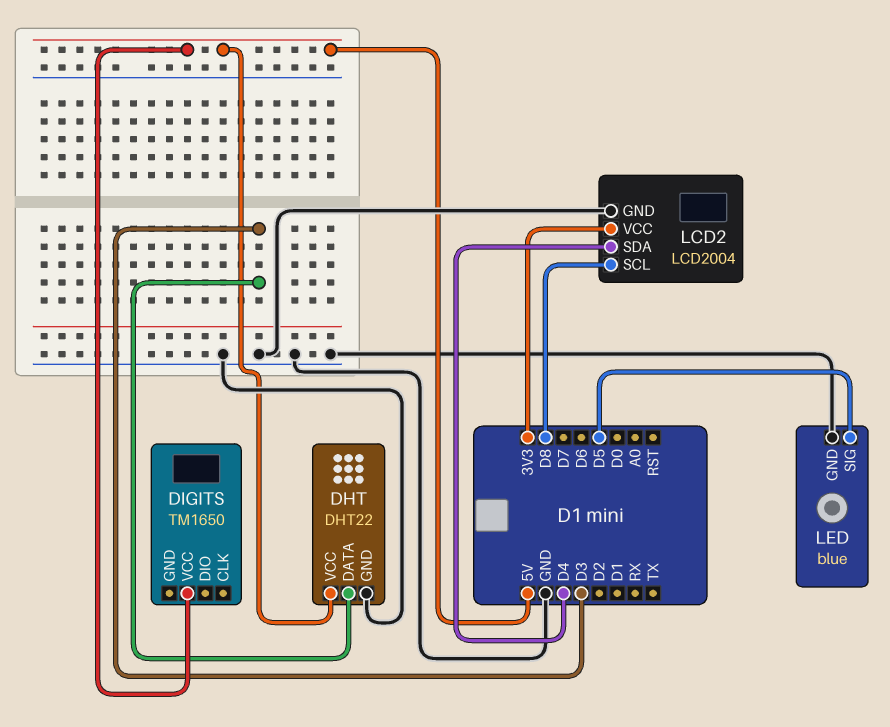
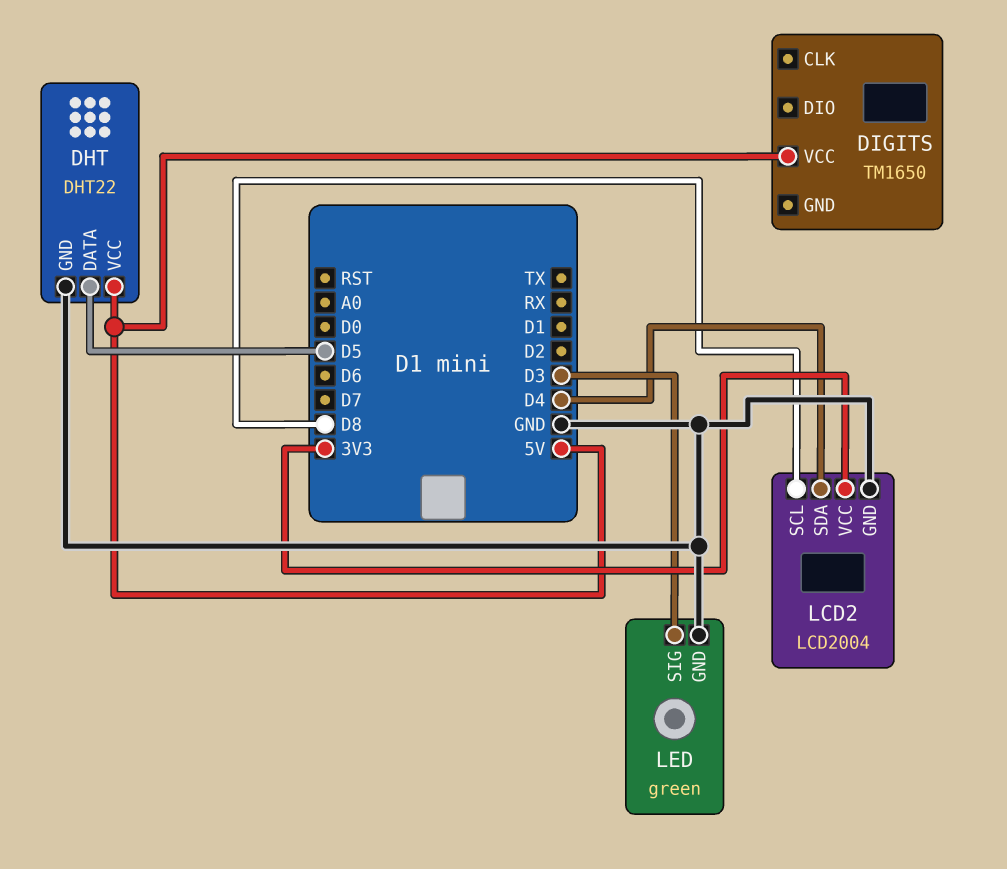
DHT pin DATA: D3 -> D5
LED: blue -> green
LED pin SIG: D5 -> D3

